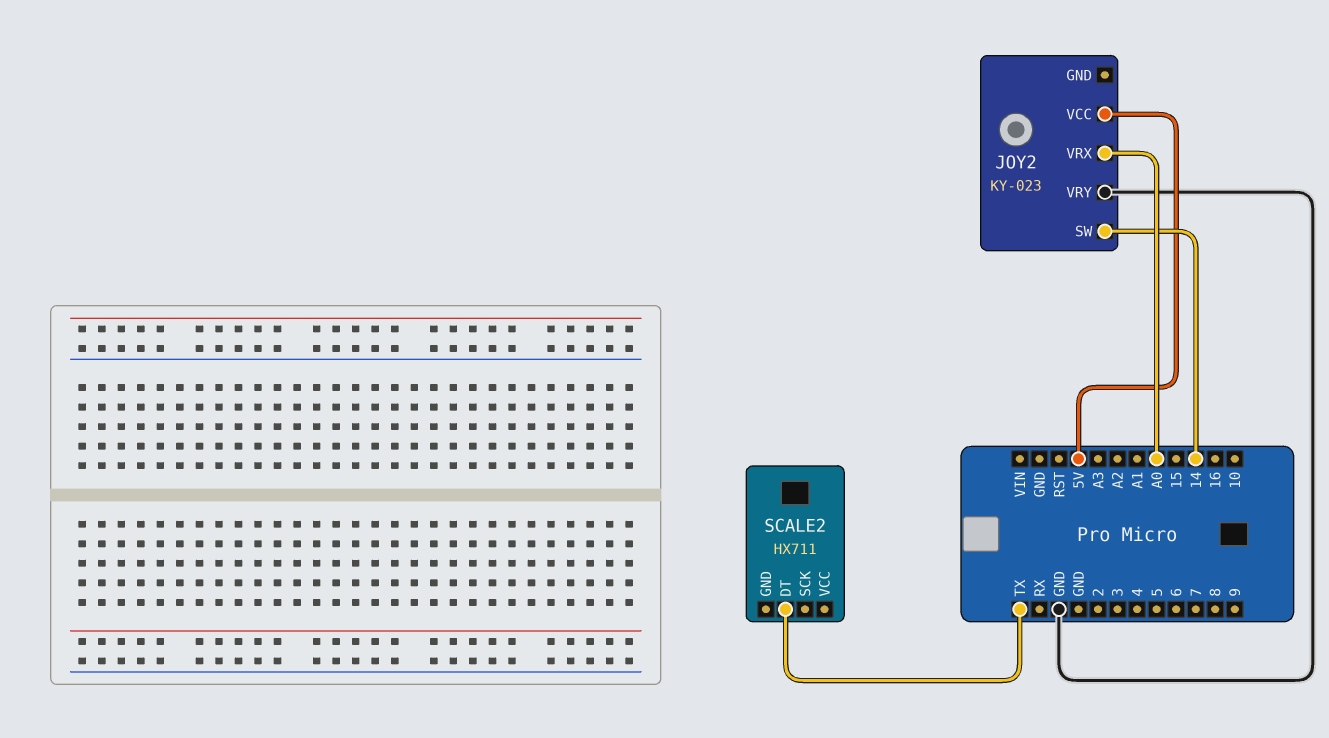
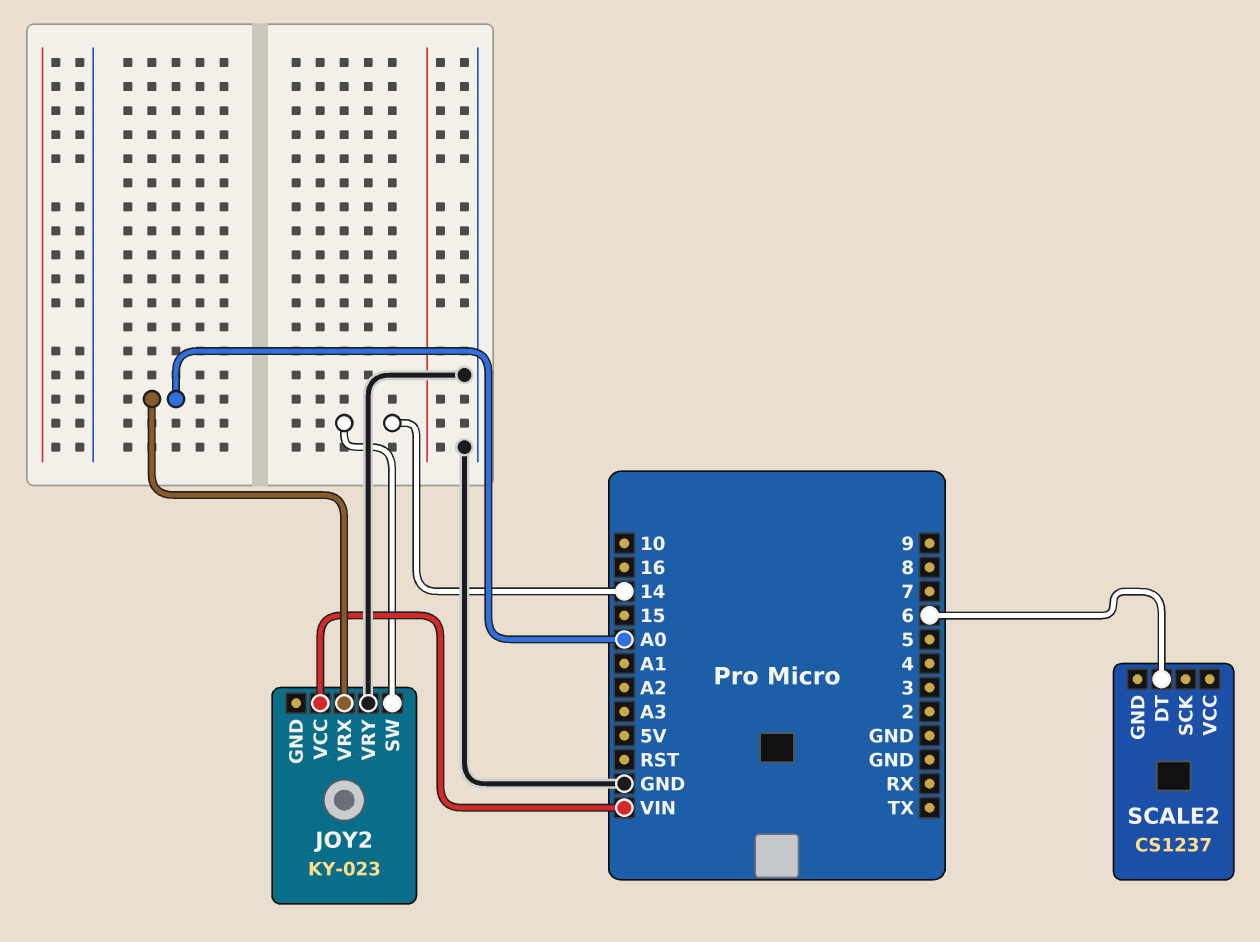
JOY2 pin VCC: 5V -> VIN
SCALE2: HX711 -> CS1237
SCALE2 pin DT: TX -> 6

